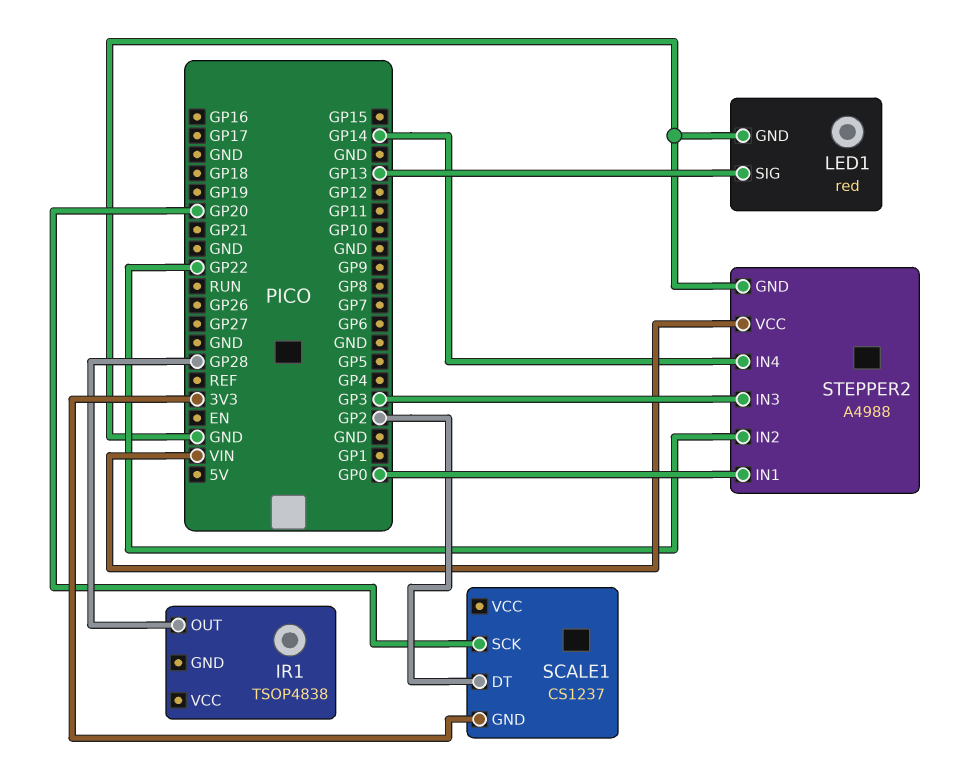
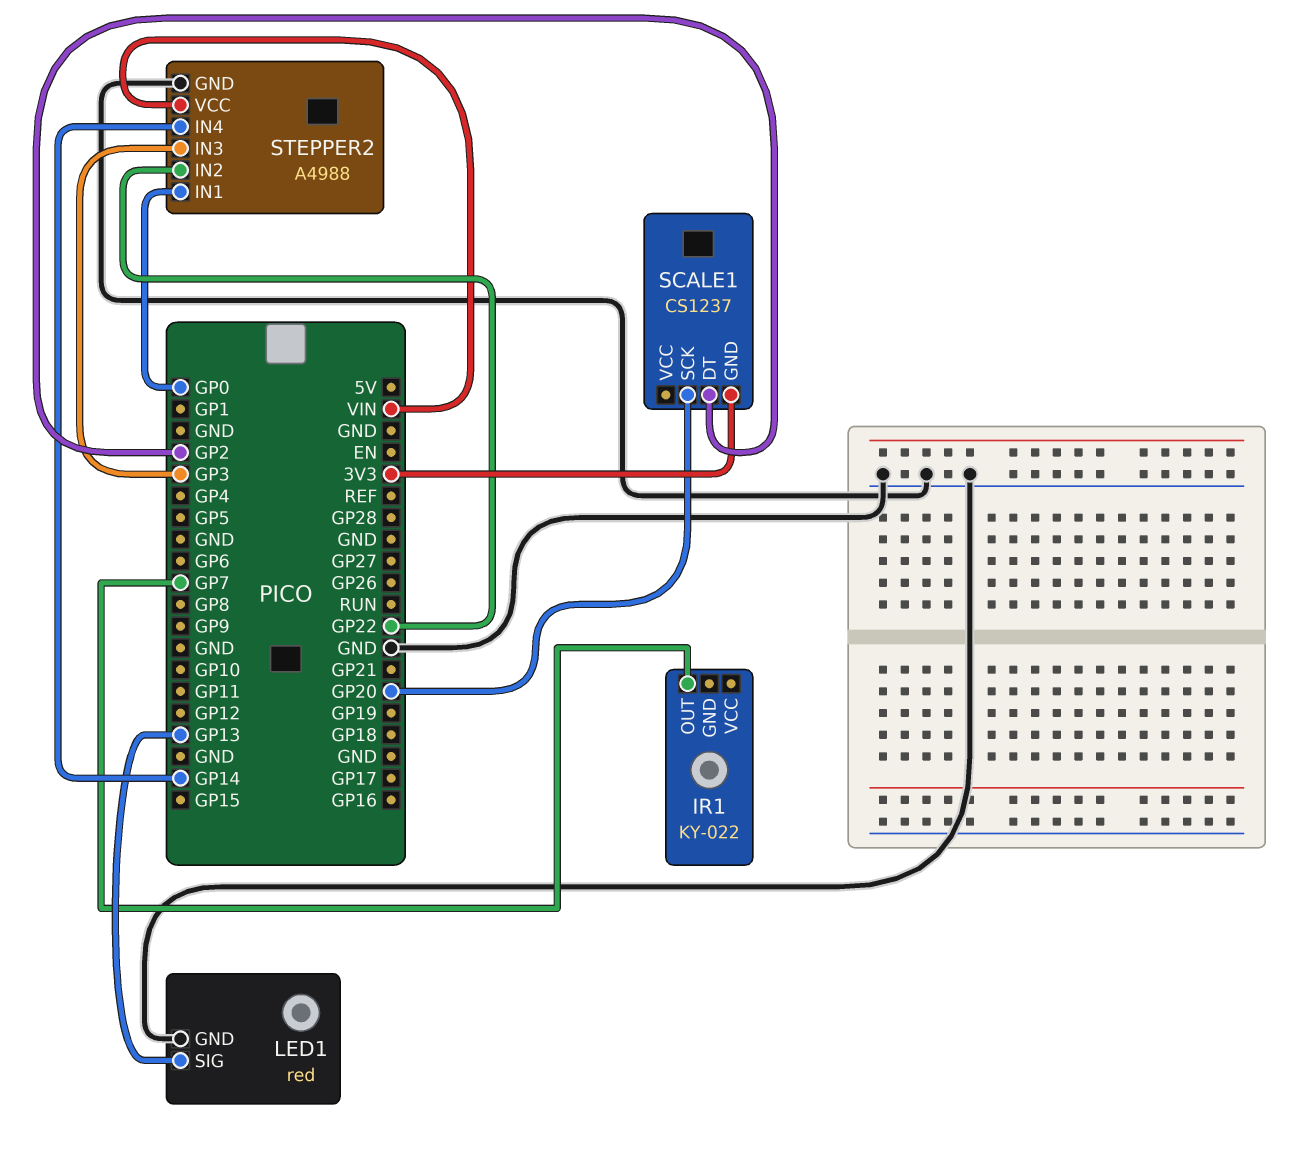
IR1: TSOP4838 -> KY-022
IR1 pin OUT: GP28 -> GP7

